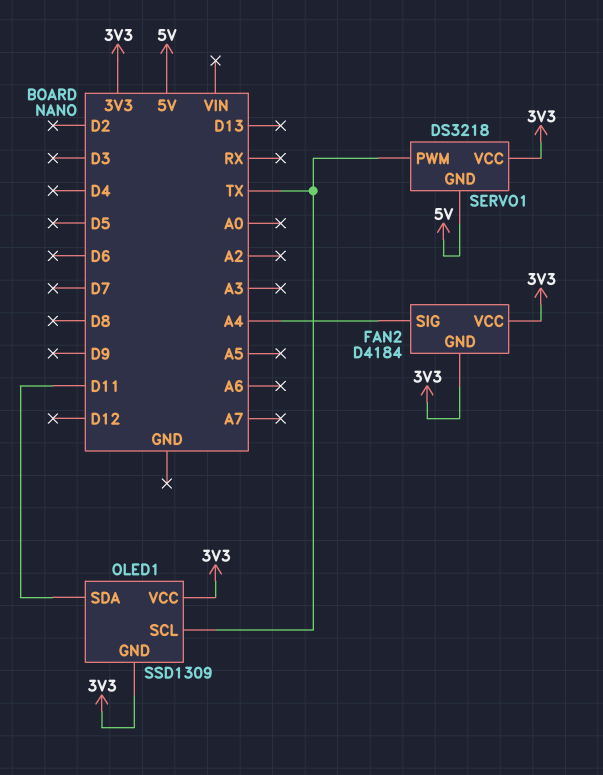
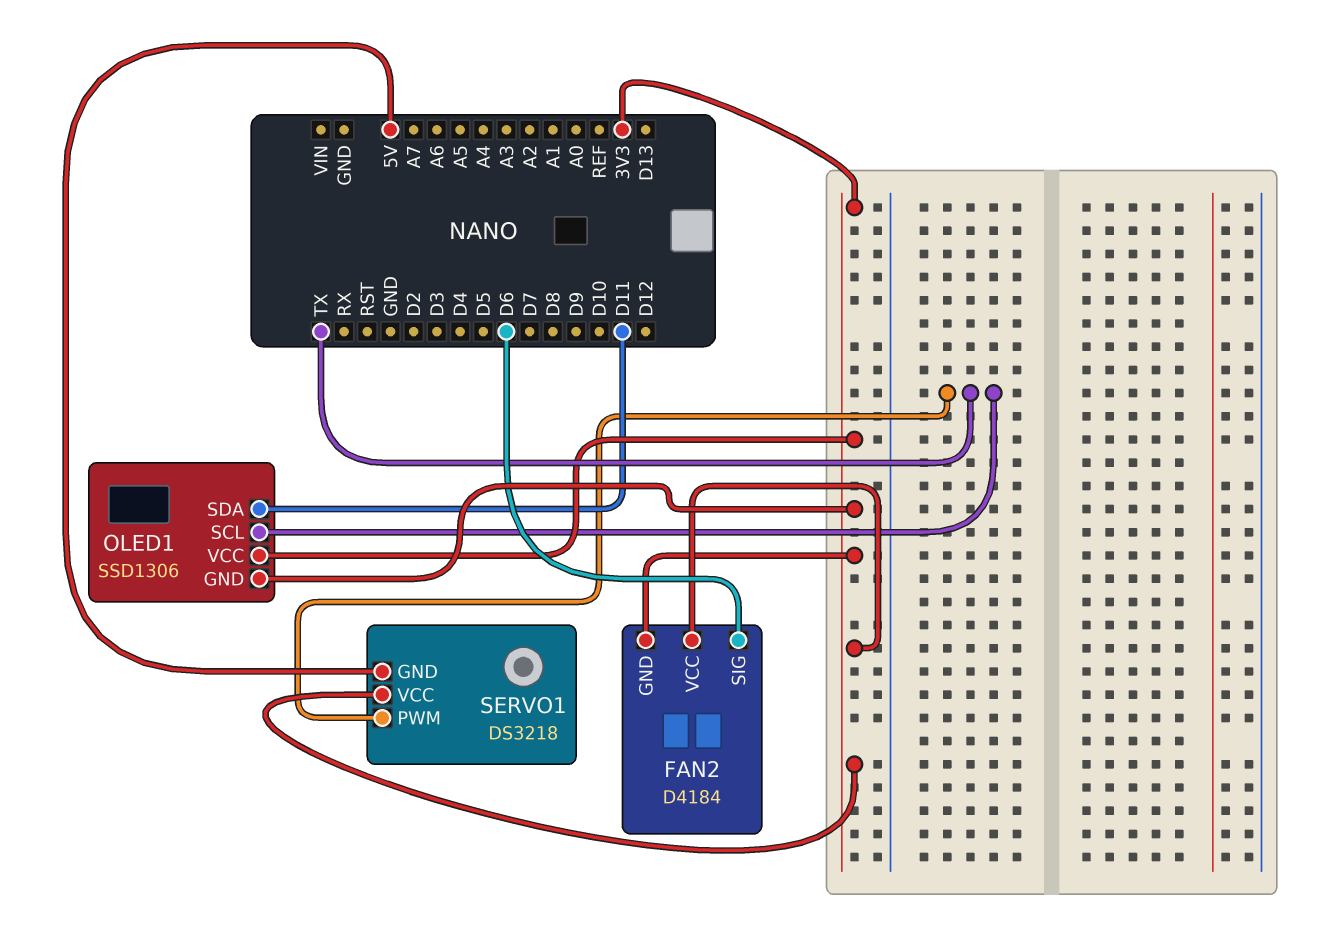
FAN2 pin SIG: A4 -> D6
OLED1: SSD1309 -> SSD1306

